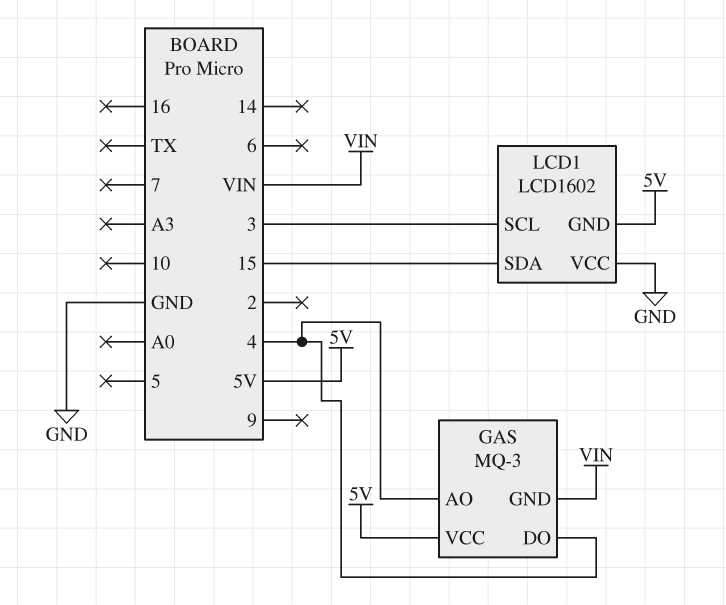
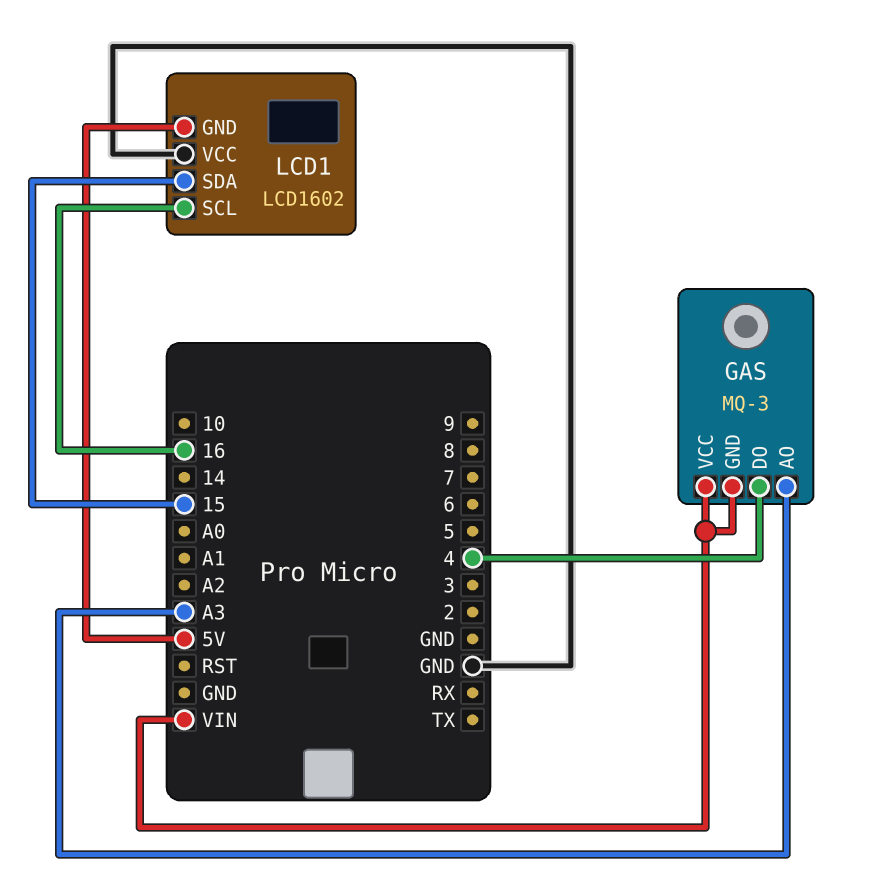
GAS pin AO: 4 -> A3
GAS pin VCC: 5V -> VIN
LCD1 pin SCL: 3 -> 16

